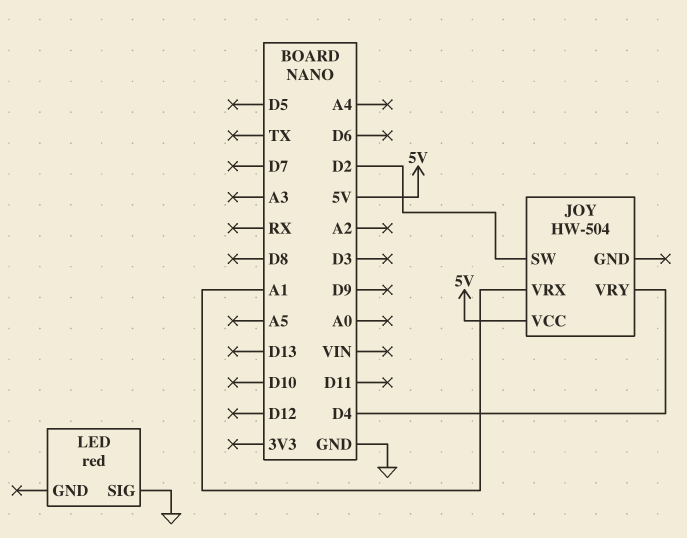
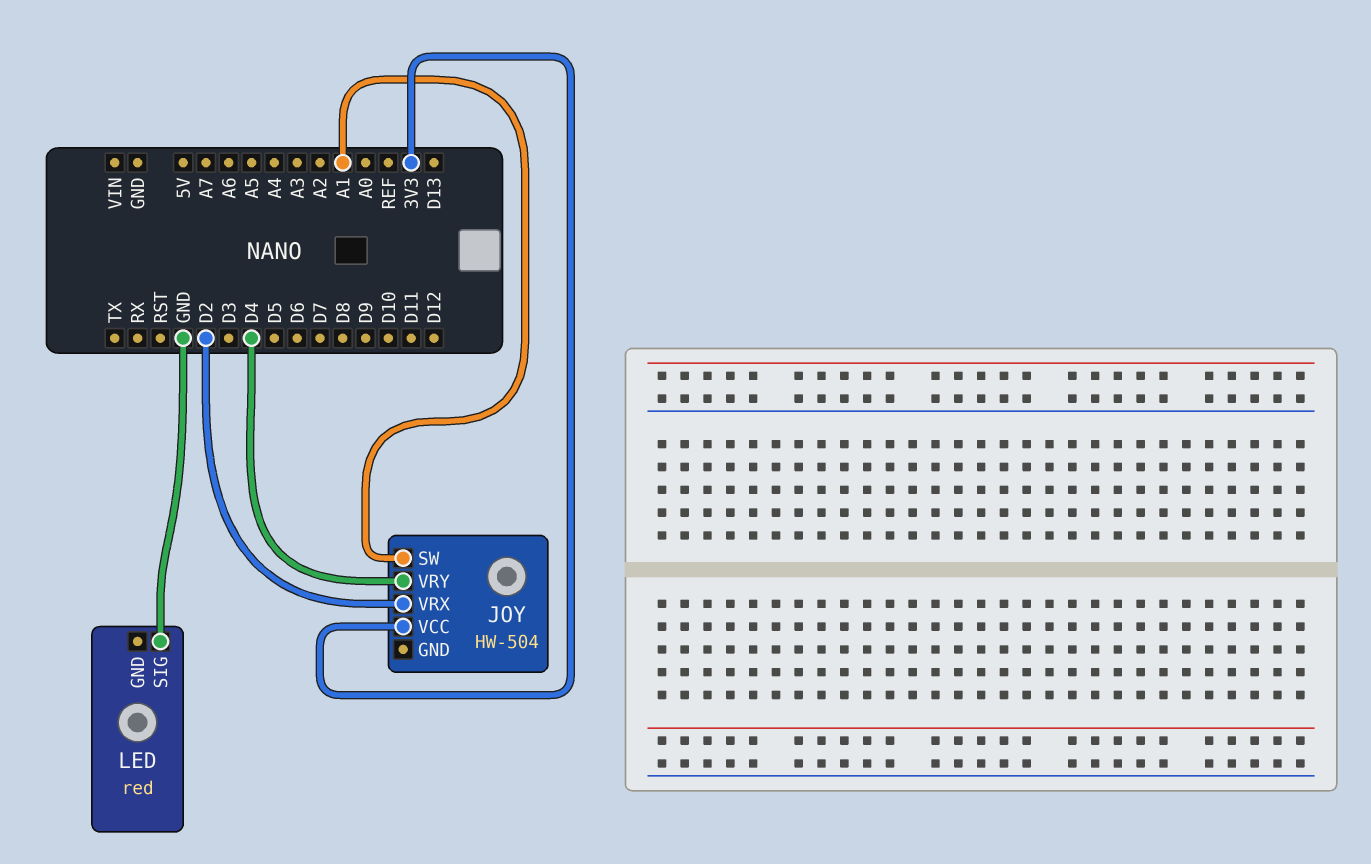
JOY pin SW: D2 -> A1
JOY pin VCC: 5V -> 3V3
JOY pin VRX: A1 -> D2

